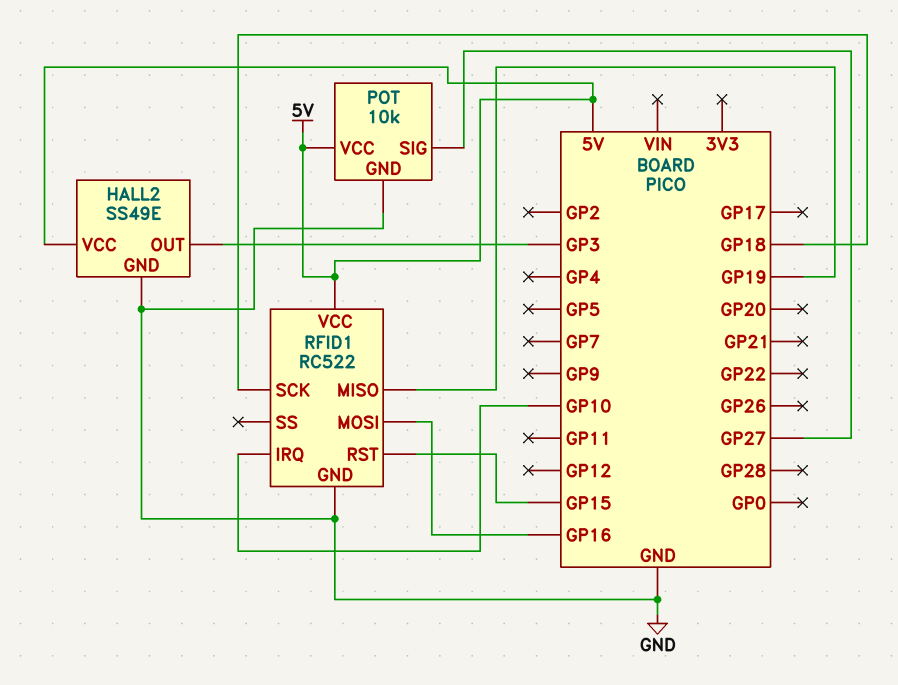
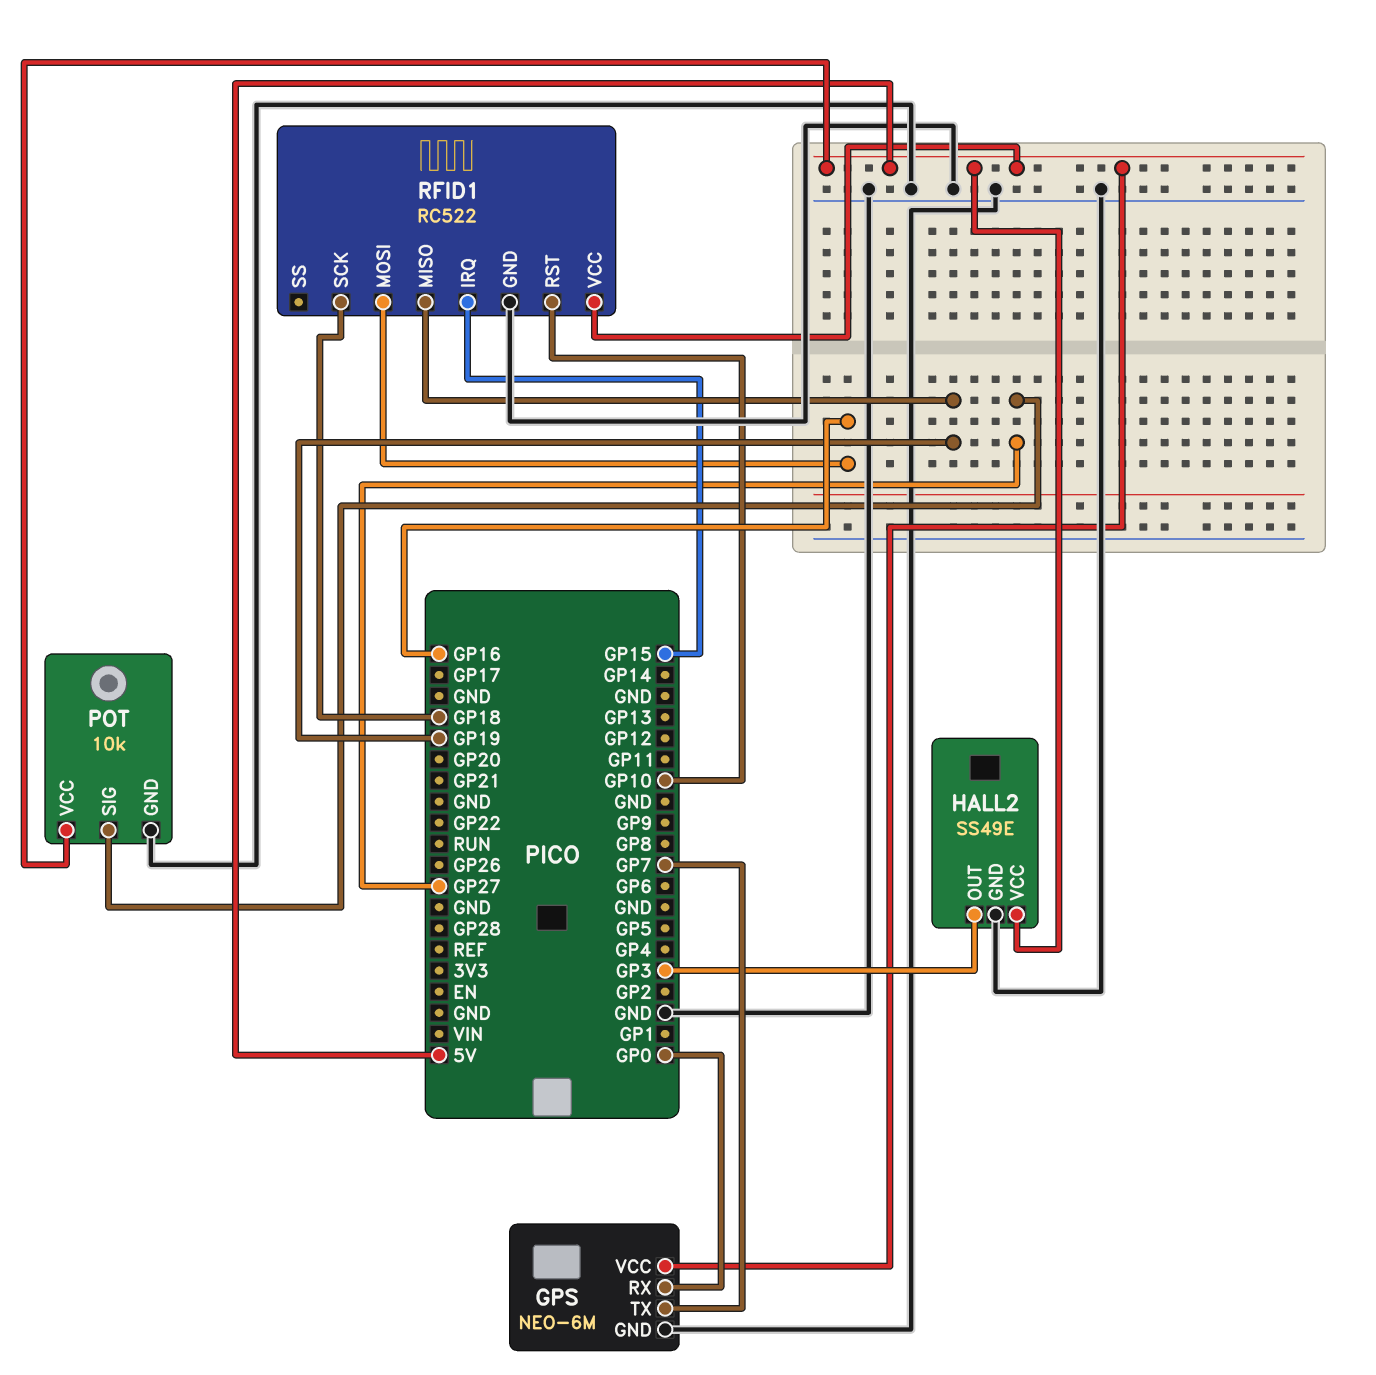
GPS: none -> NEO-6M
GPS pin GND: none -> GND
GPS pin RX: none -> GP0
GPS pin TX: none -> GP7
GPS pin VCC: none -> 5V
RFID1 pin IRQ: GP10 -> GP15
RFID1 pin RST: GP15 -> GP10

